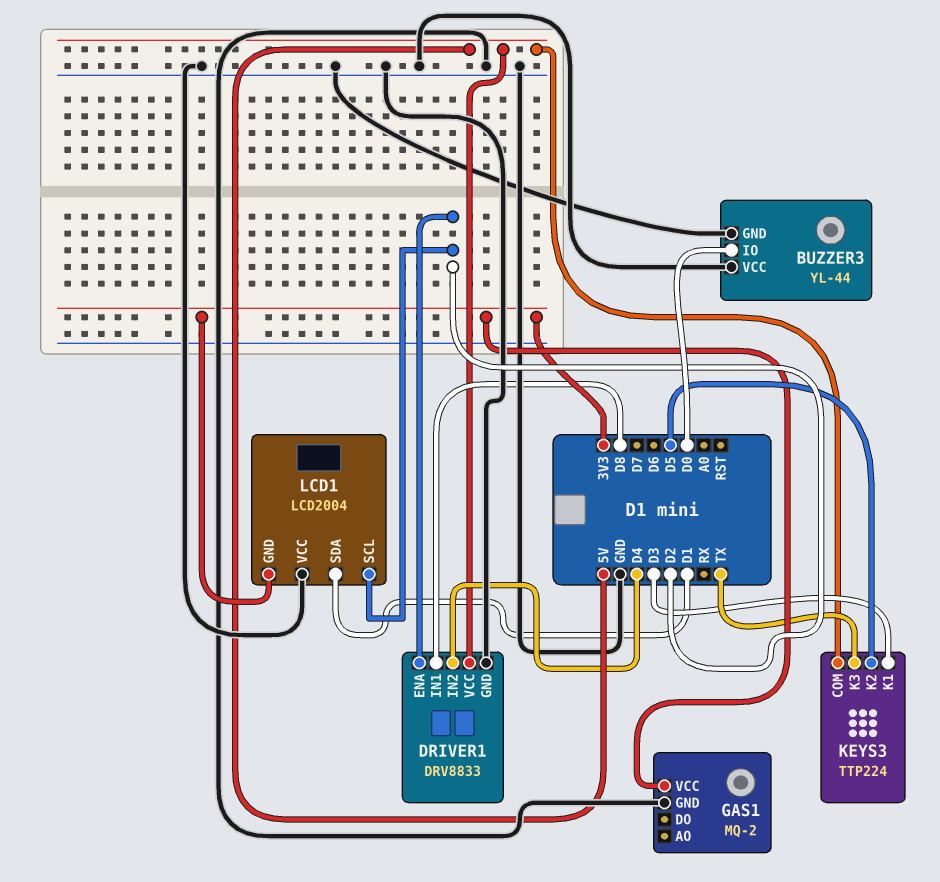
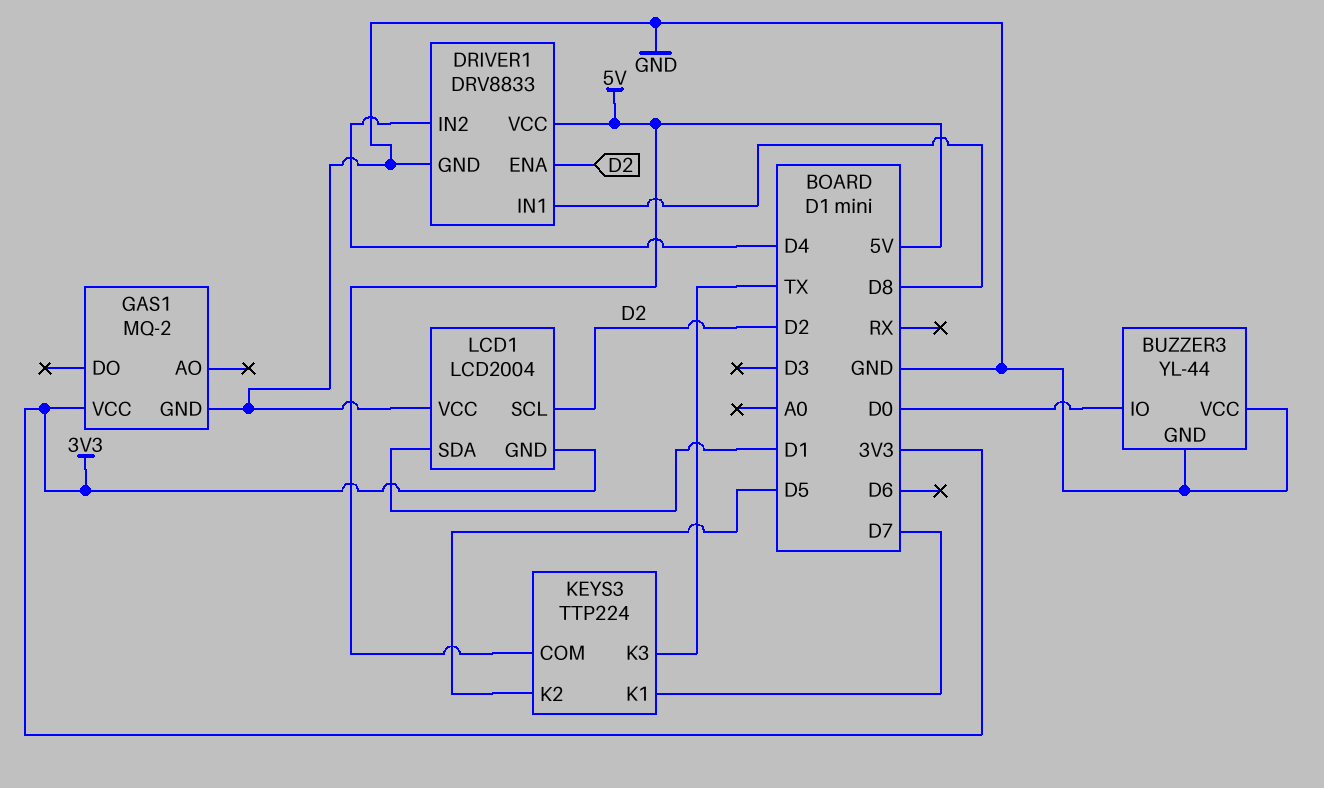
KEYS3 pin K1: D3 -> D7

